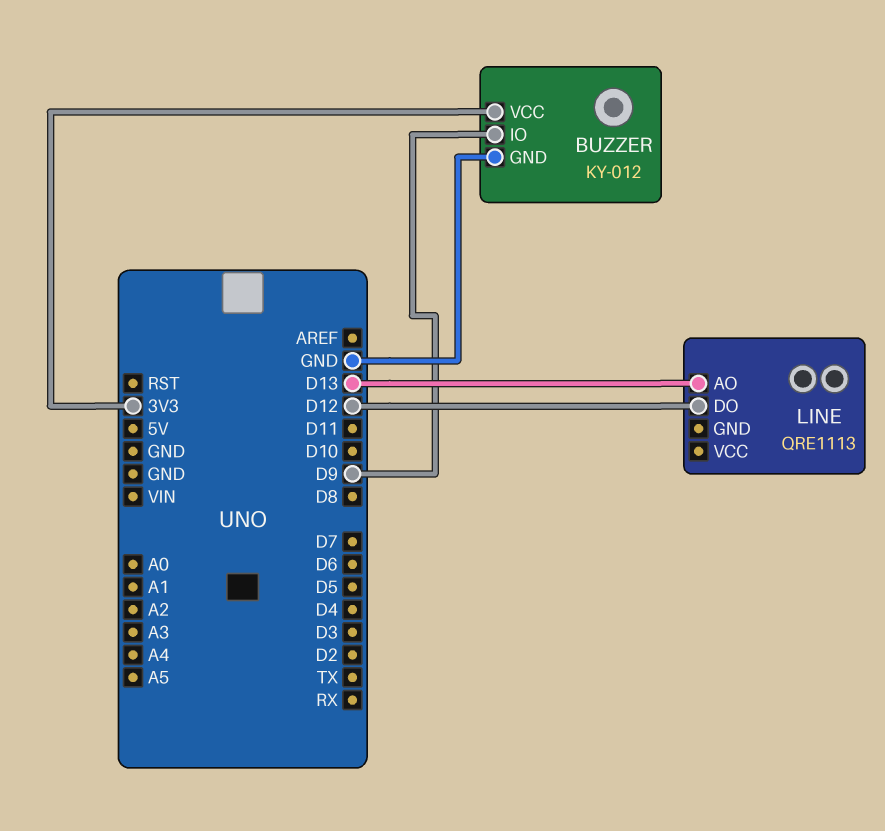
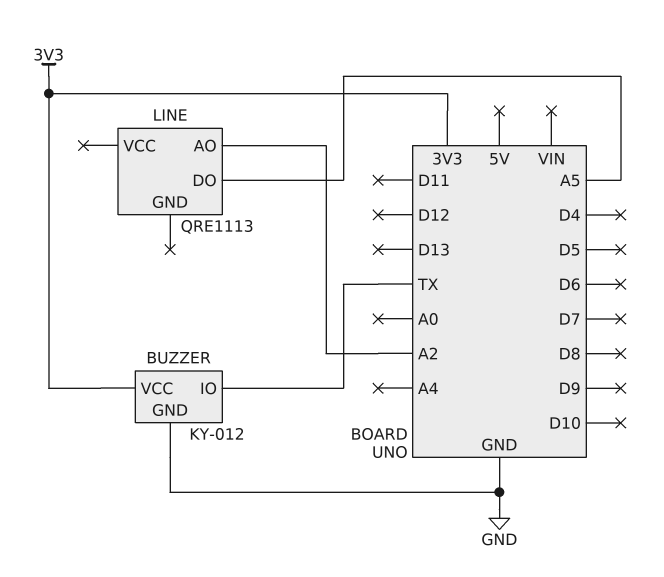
BUZZER pin IO: D9 -> TX
LINE pin AO: D13 -> A2
LINE pin DO: D12 -> A5

